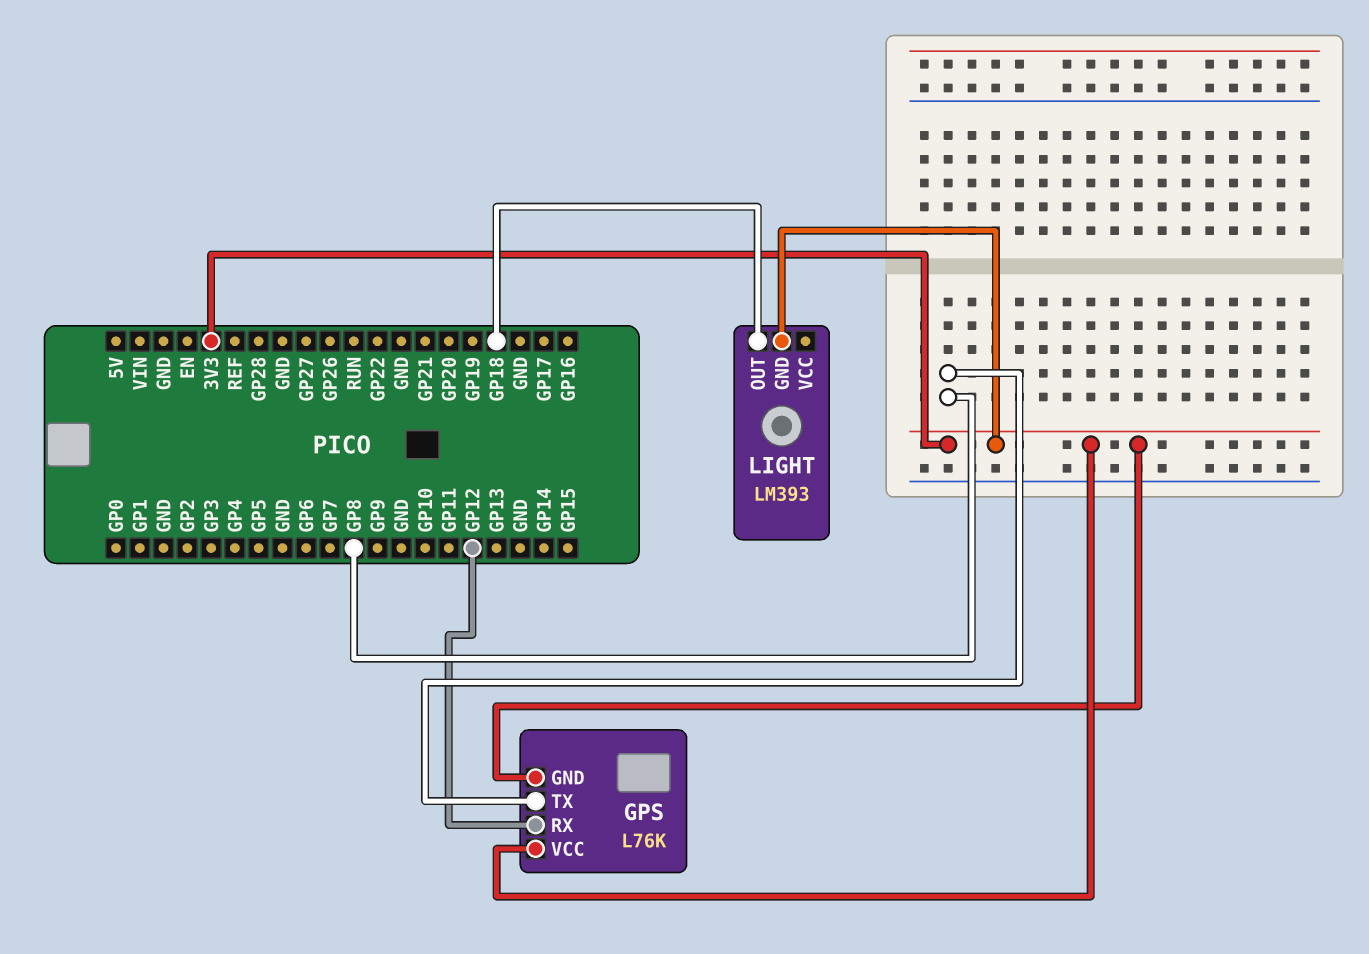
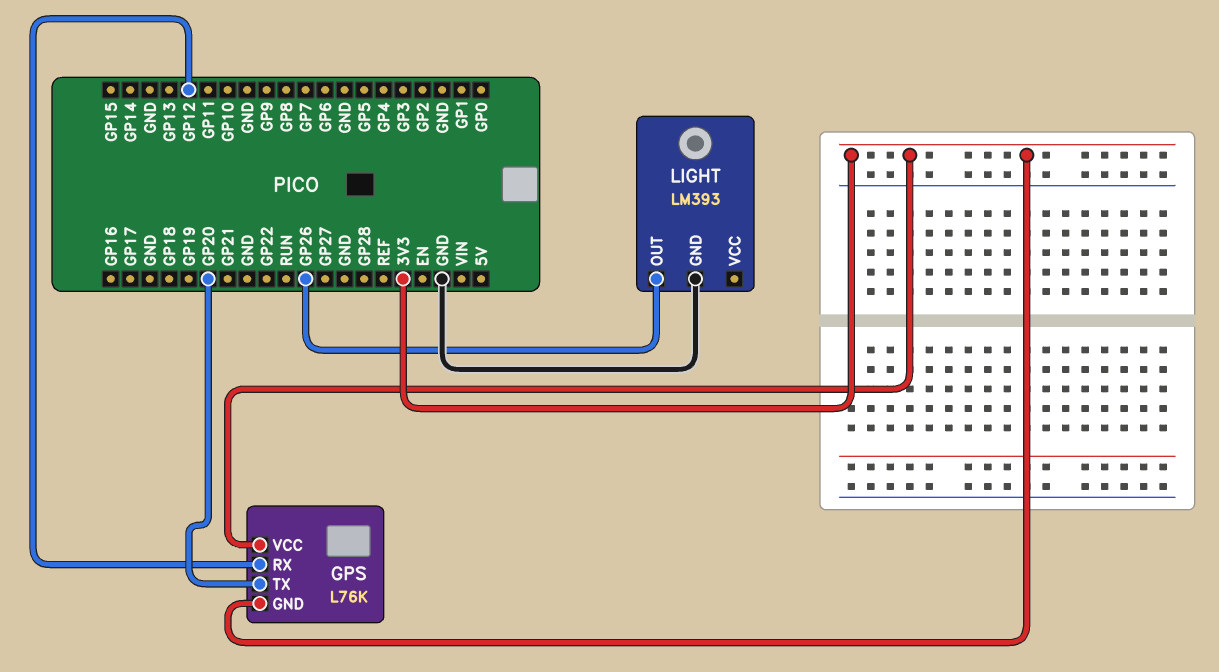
GPS pin TX: GP8 -> GP20
LIGHT pin GND: 3V3 -> GND
LIGHT pin OUT: GP18 -> GP26

